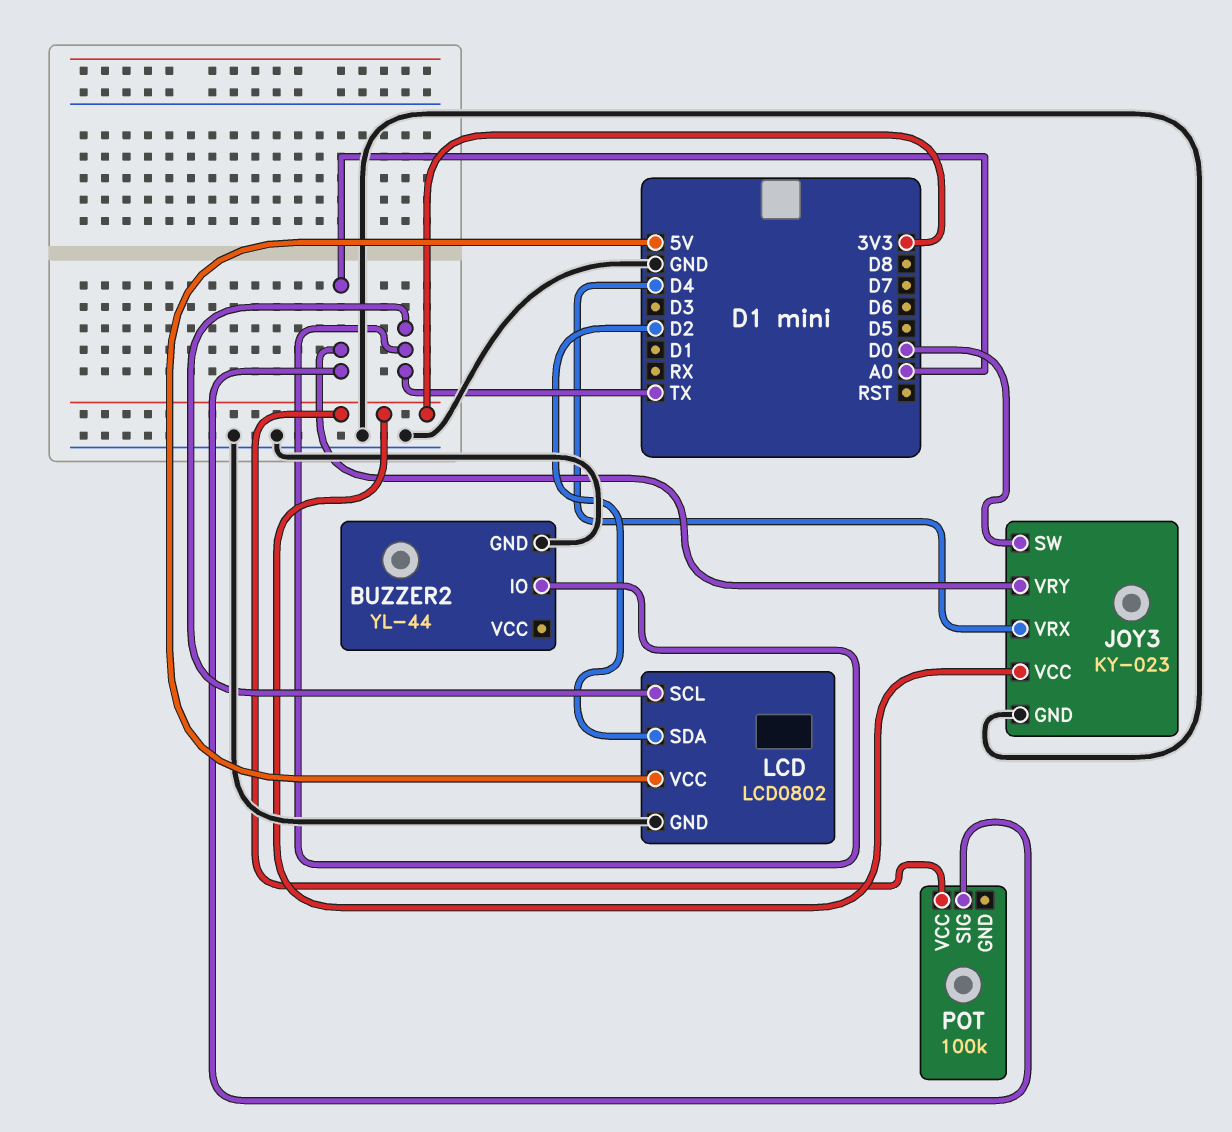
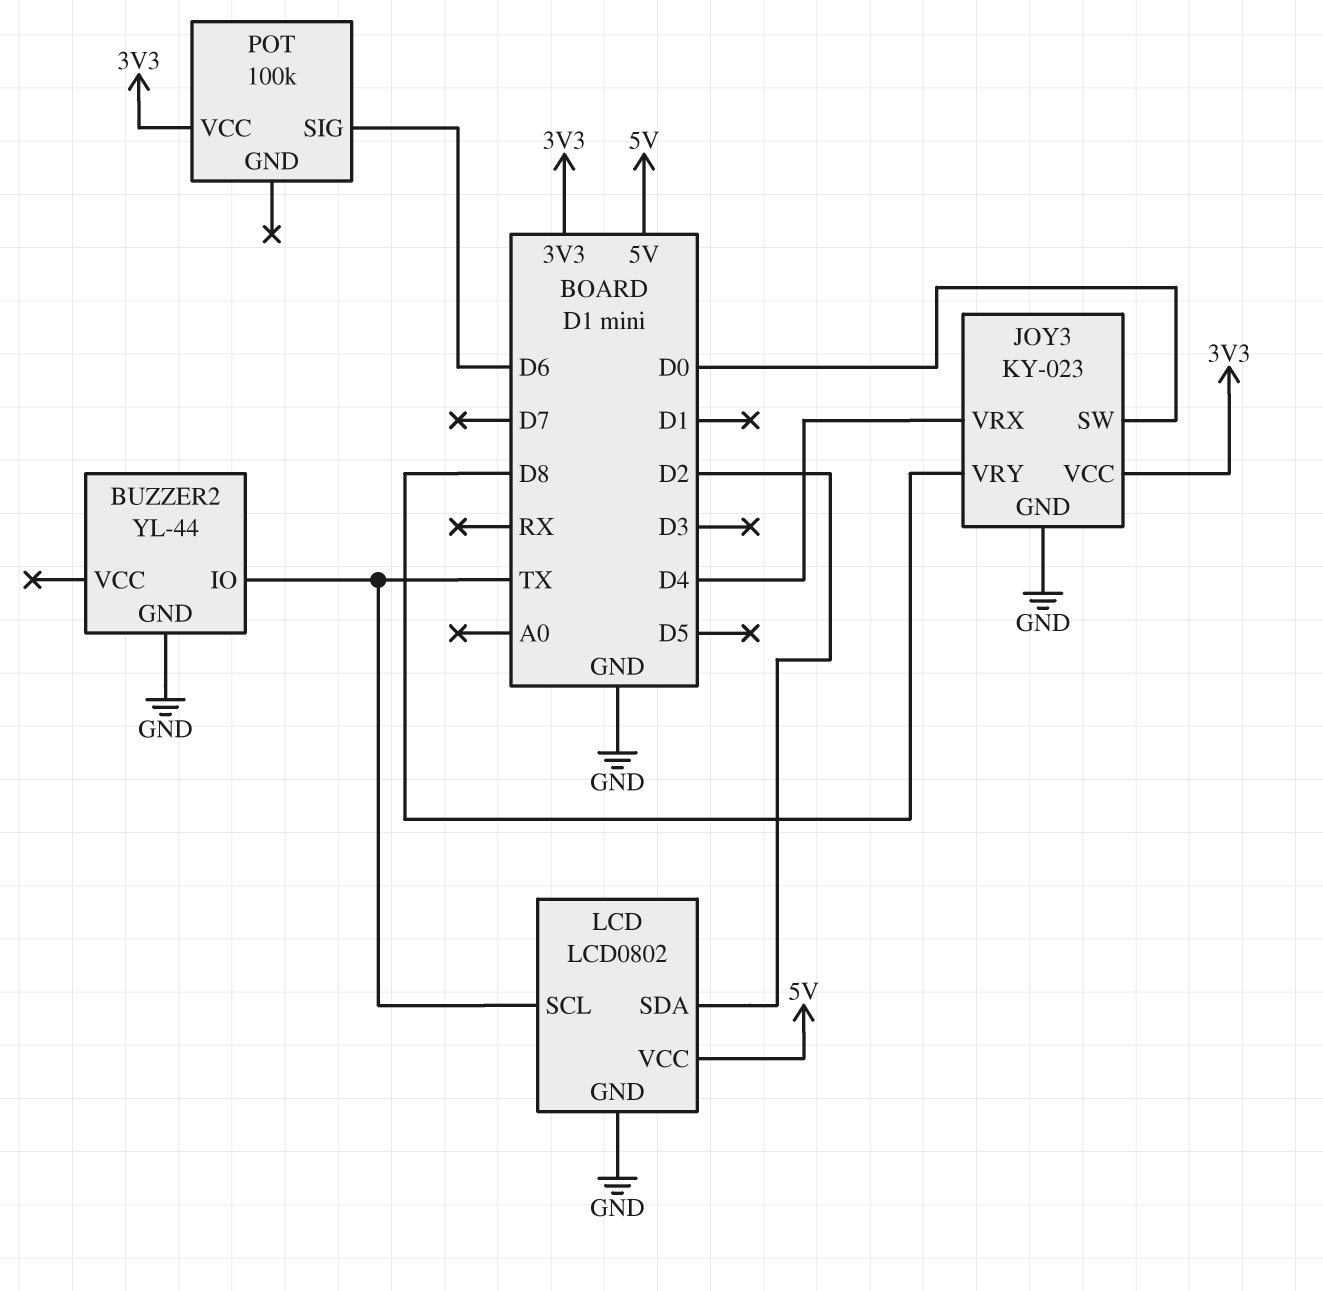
JOY3 pin VRY: A0 -> D8
POT pin SIG: A0 -> D6

